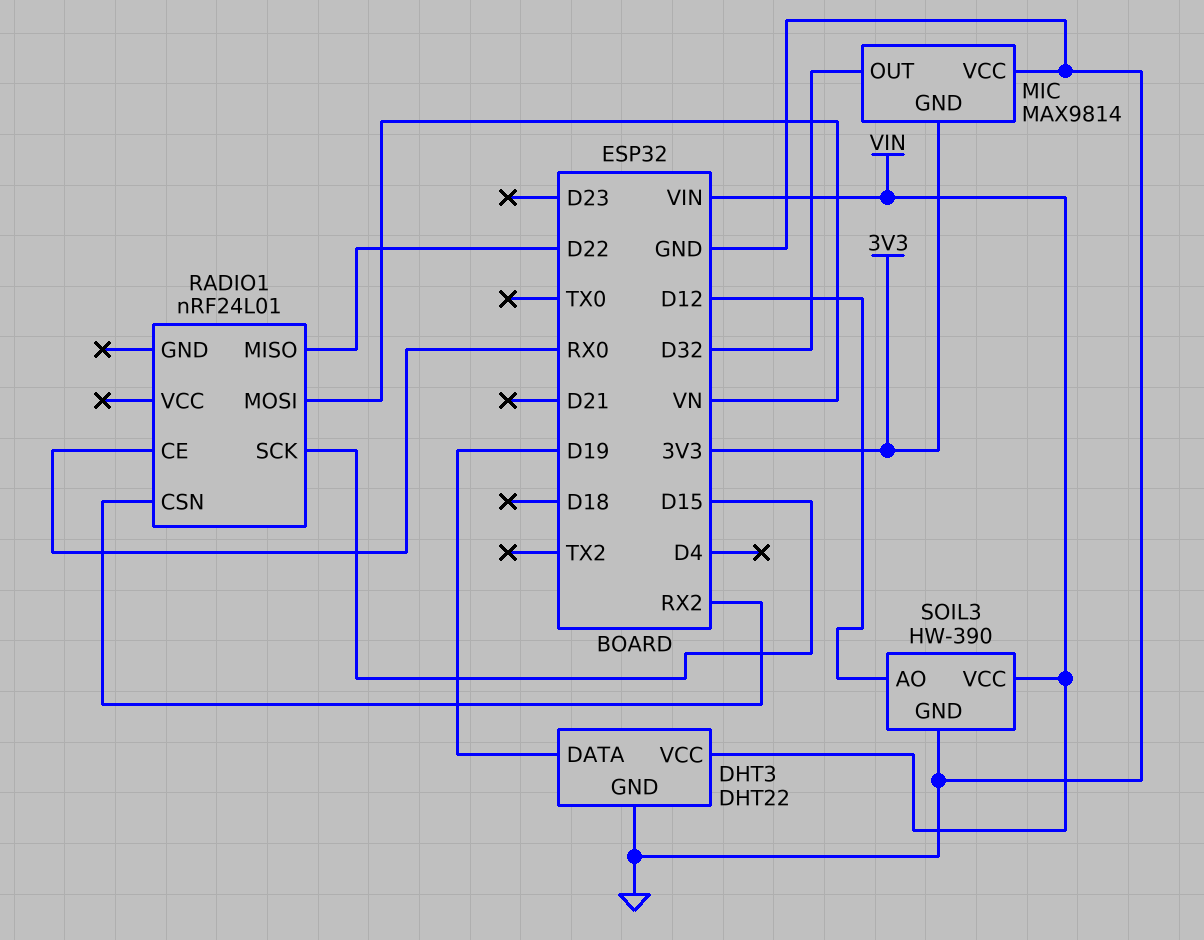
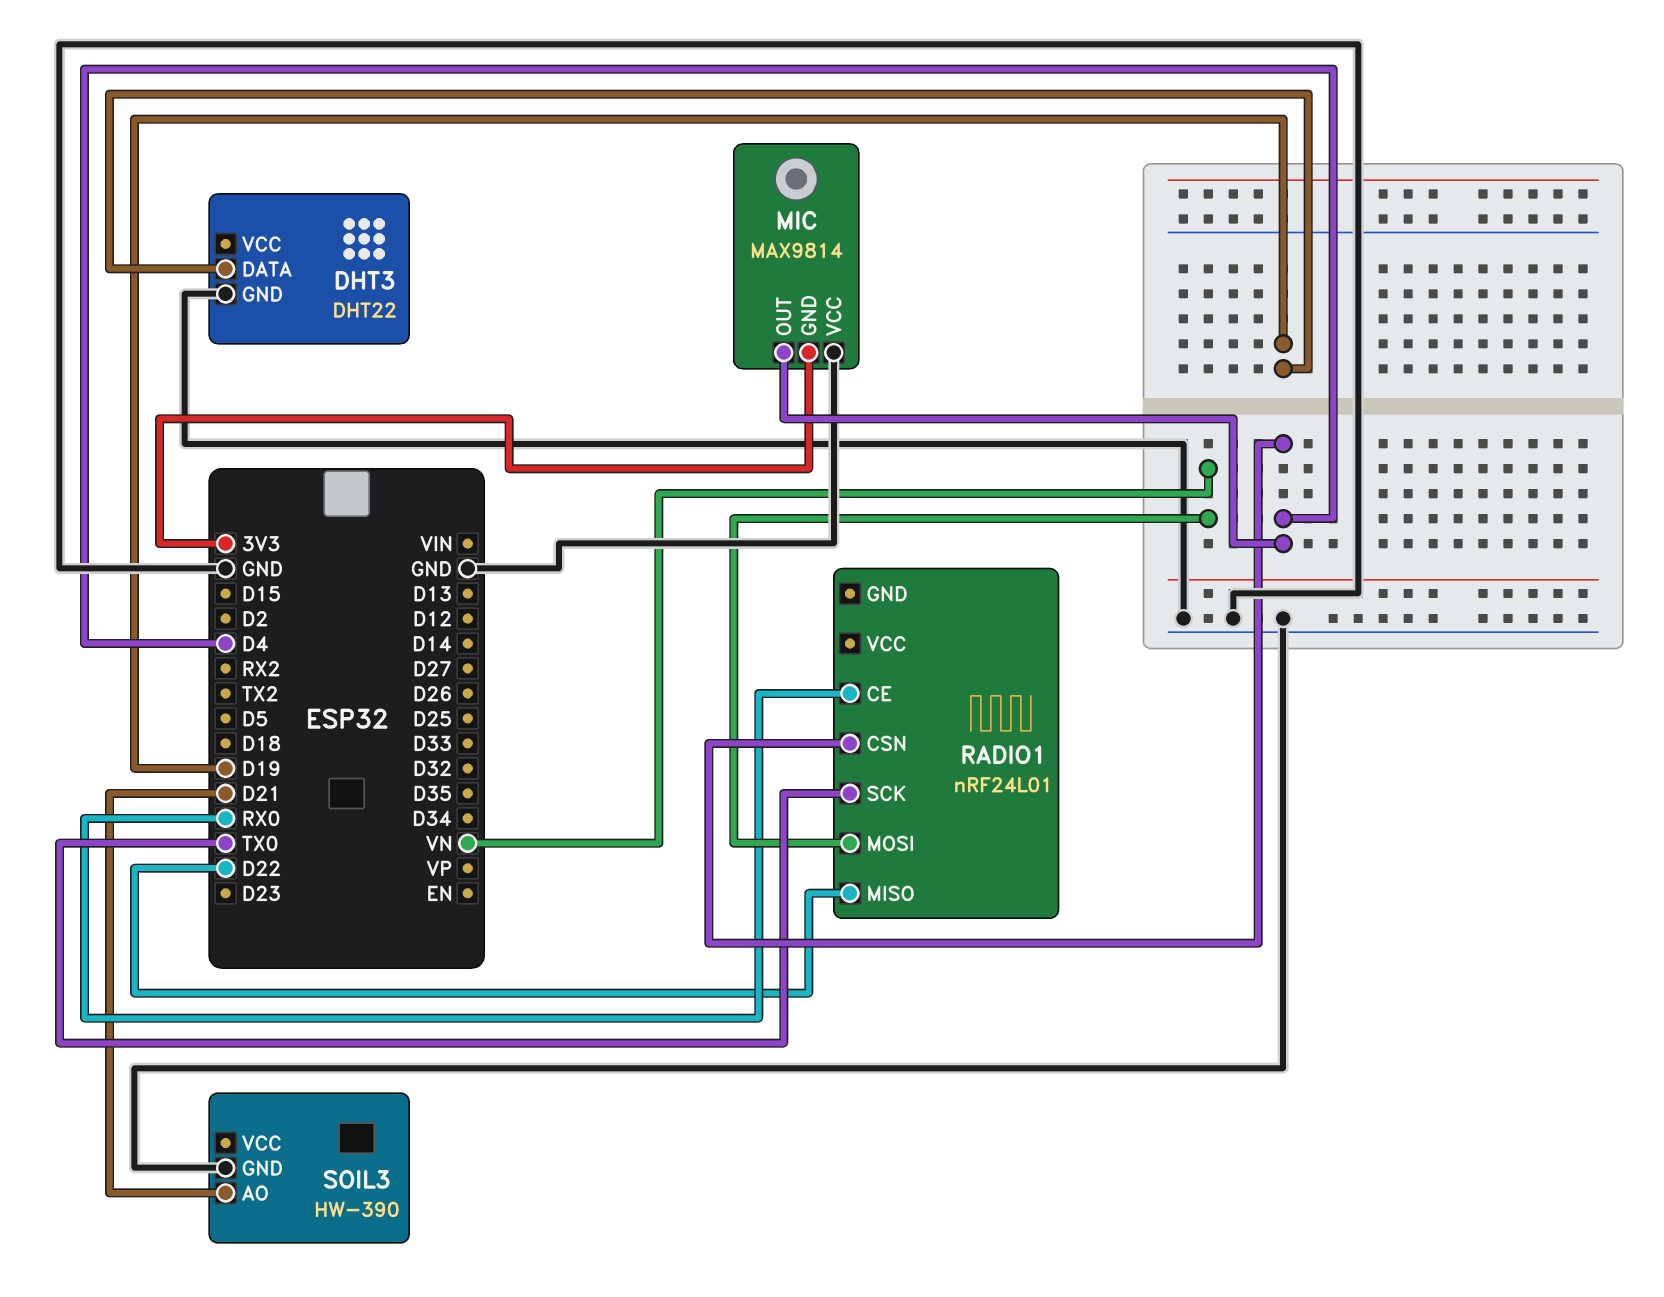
DHT3 pin VCC: VIN -> none
MIC pin OUT: D32 -> D4
RADIO1 pin CSN: RX2 -> D4
RADIO1 pin SCK: D15 -> TX0
SOIL3 pin AO: D12 -> D21
SOIL3 pin VCC: VIN -> none

